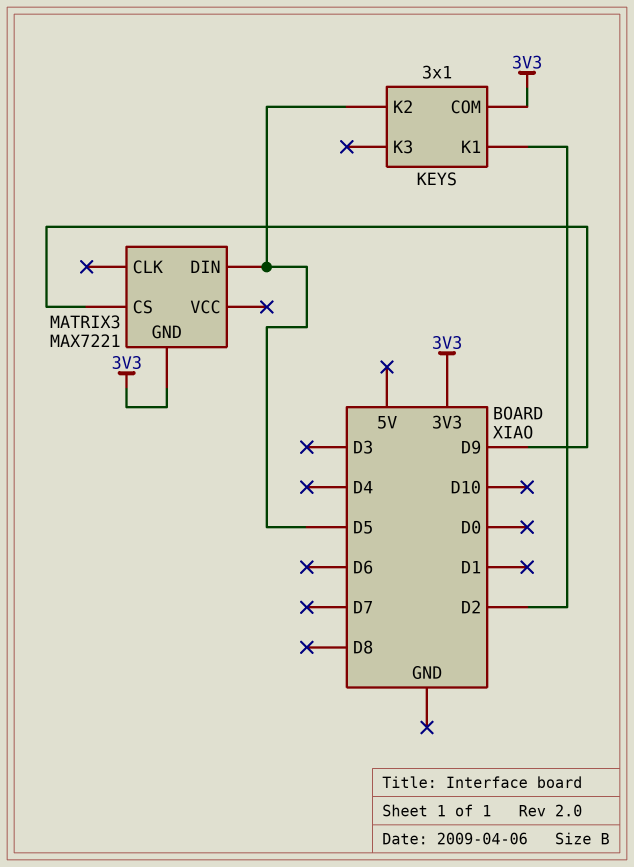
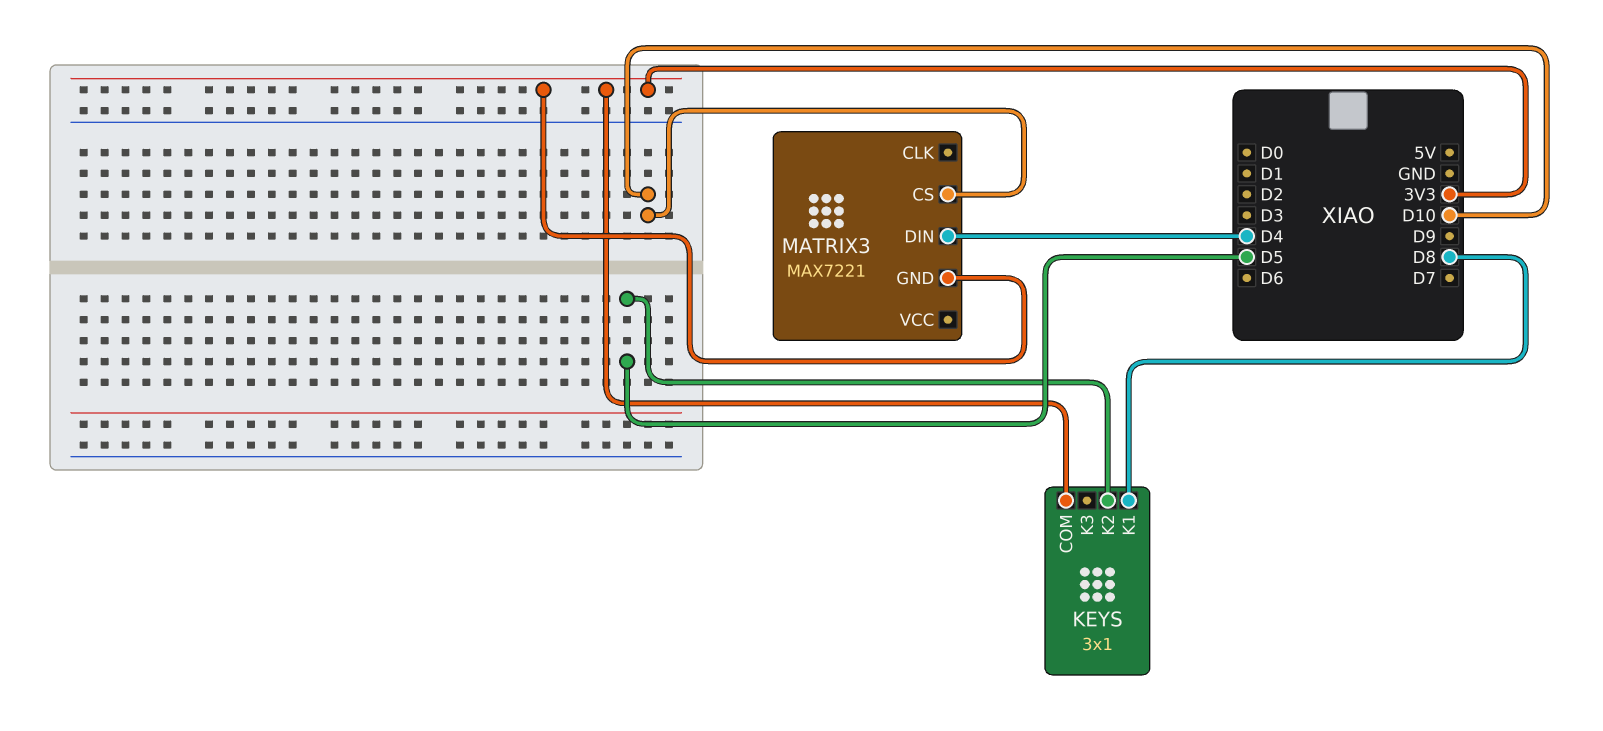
KEYS pin K1: D2 -> D8
MATRIX3 pin CS: D9 -> D10
MATRIX3 pin DIN: D5 -> D4

